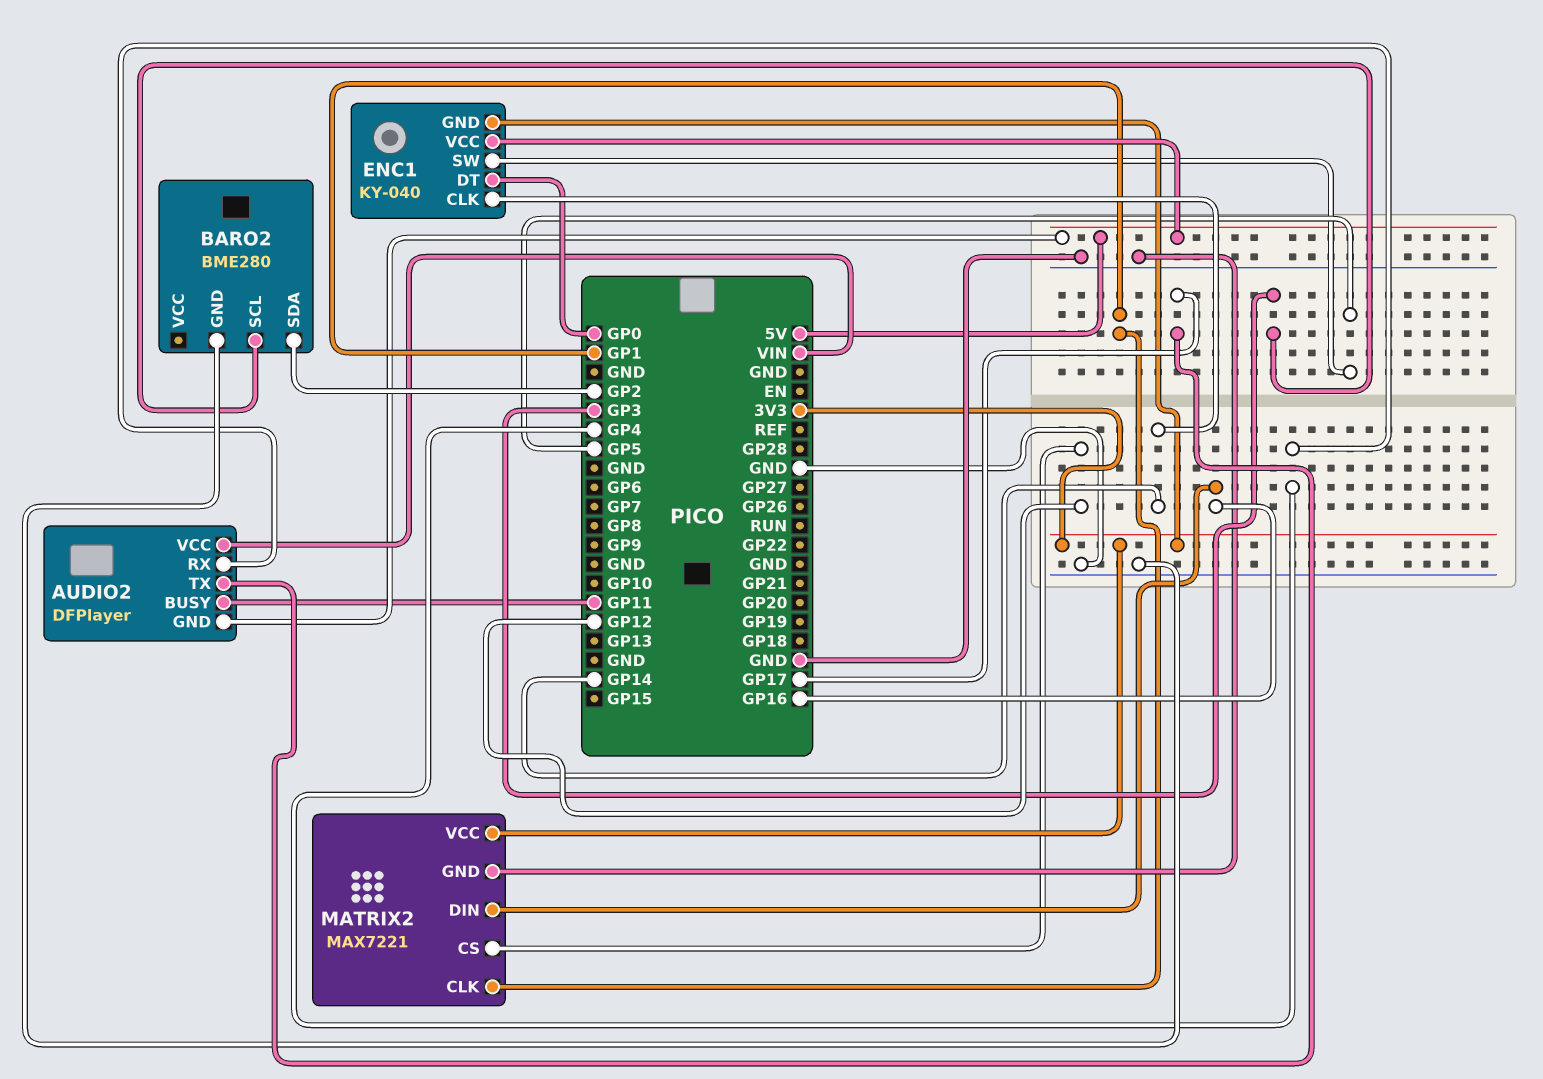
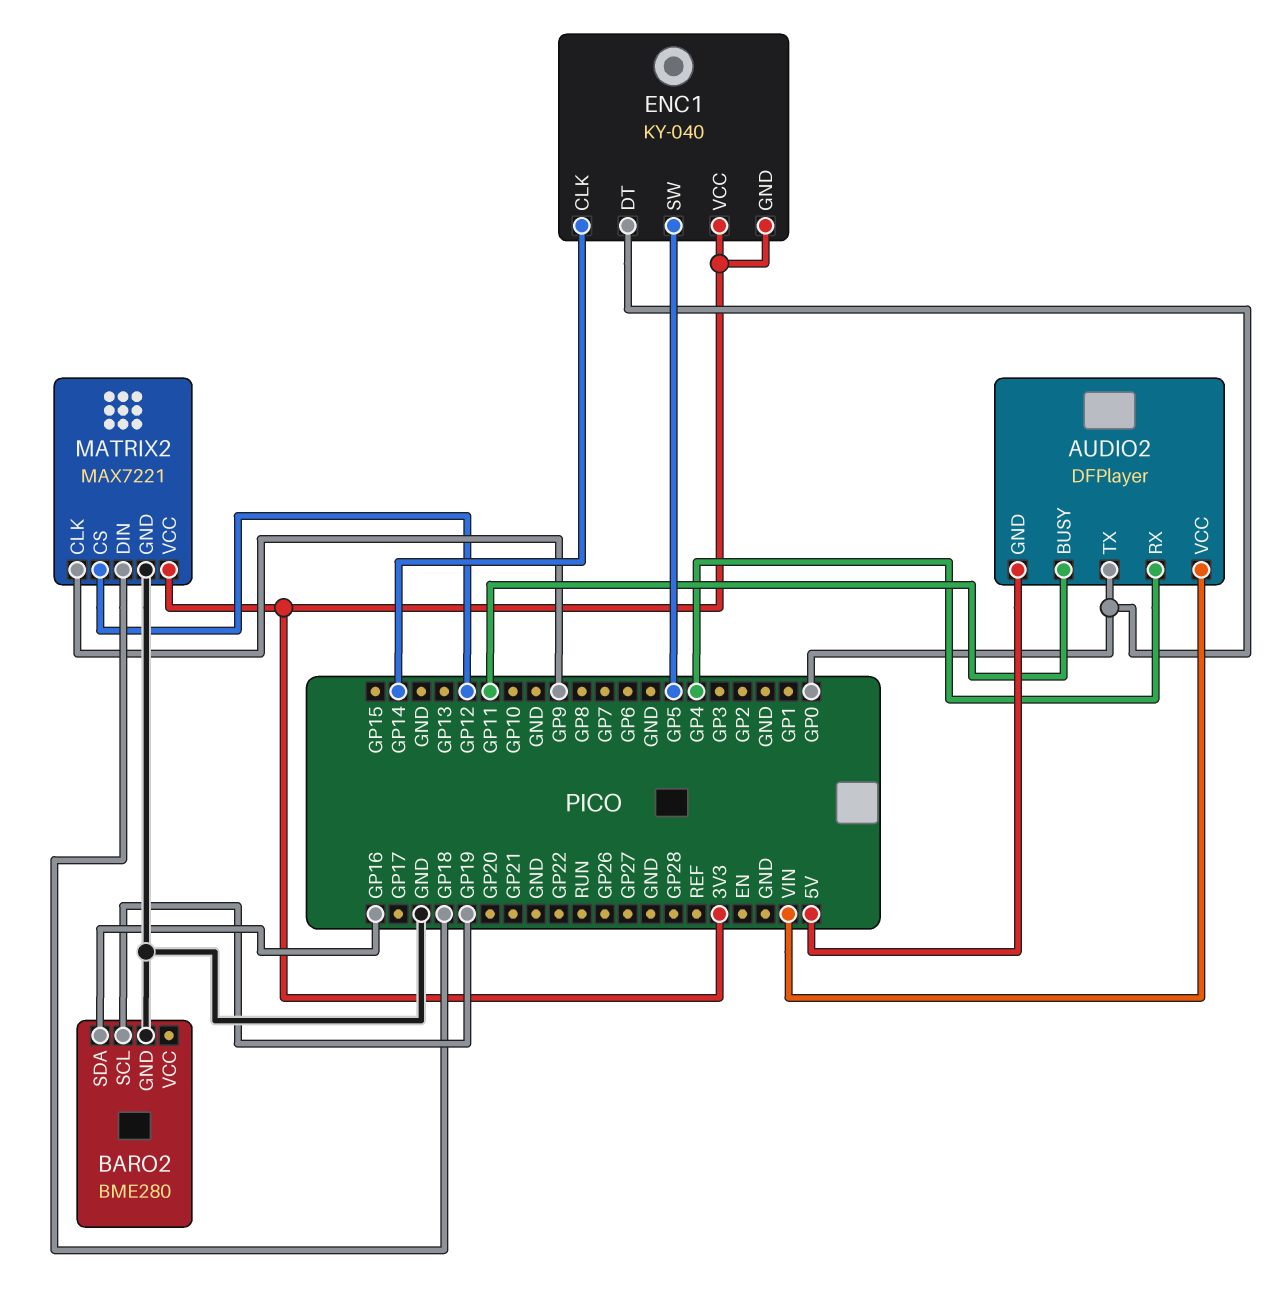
AUDIO2 pin TX: GP17 -> GP0
BARO2 pin SCL: GP3 -> GP19
BARO2 pin SDA: GP2 -> GP16
ENC1 pin VCC: 5V -> 3V3
MATRIX2 pin CLK: GP1 -> GP9
MATRIX2 pin DIN: GP16 -> GP18

